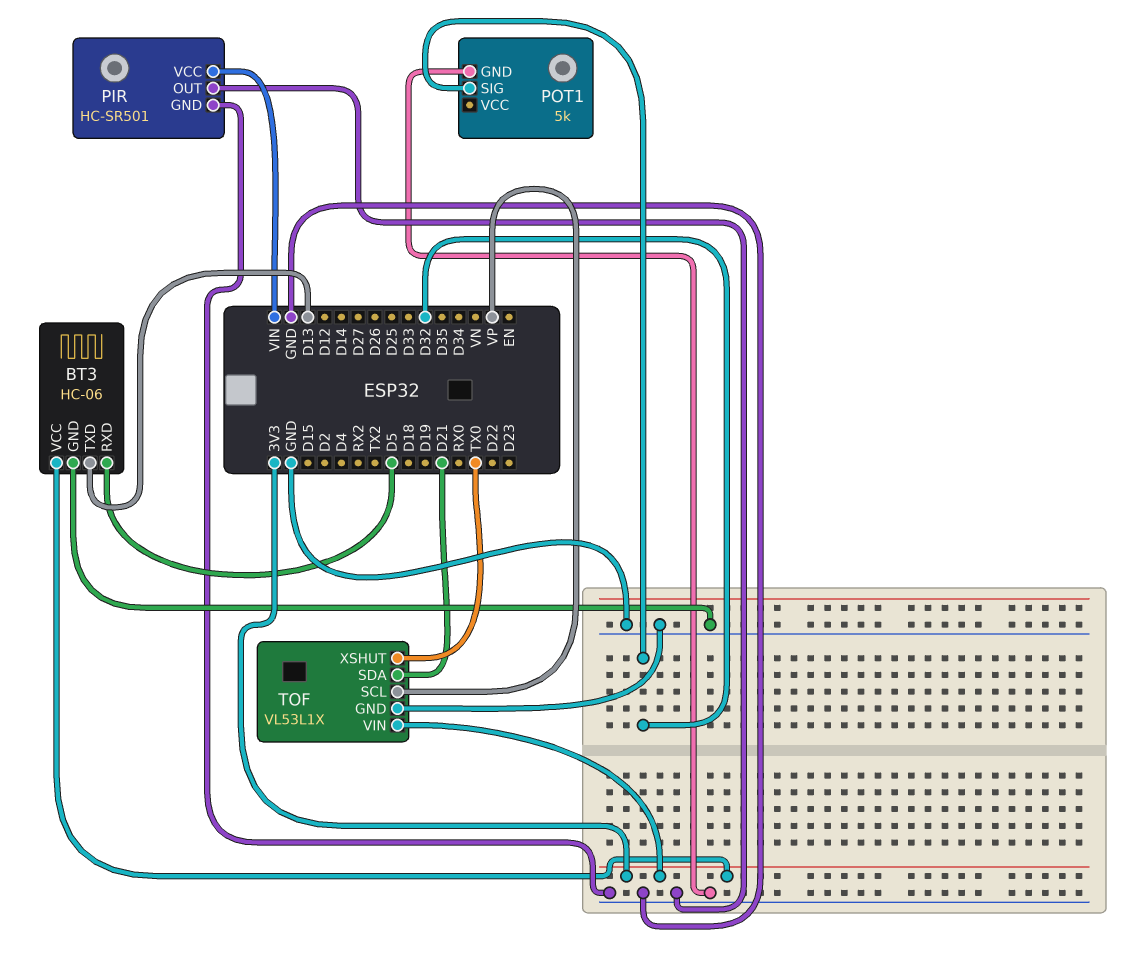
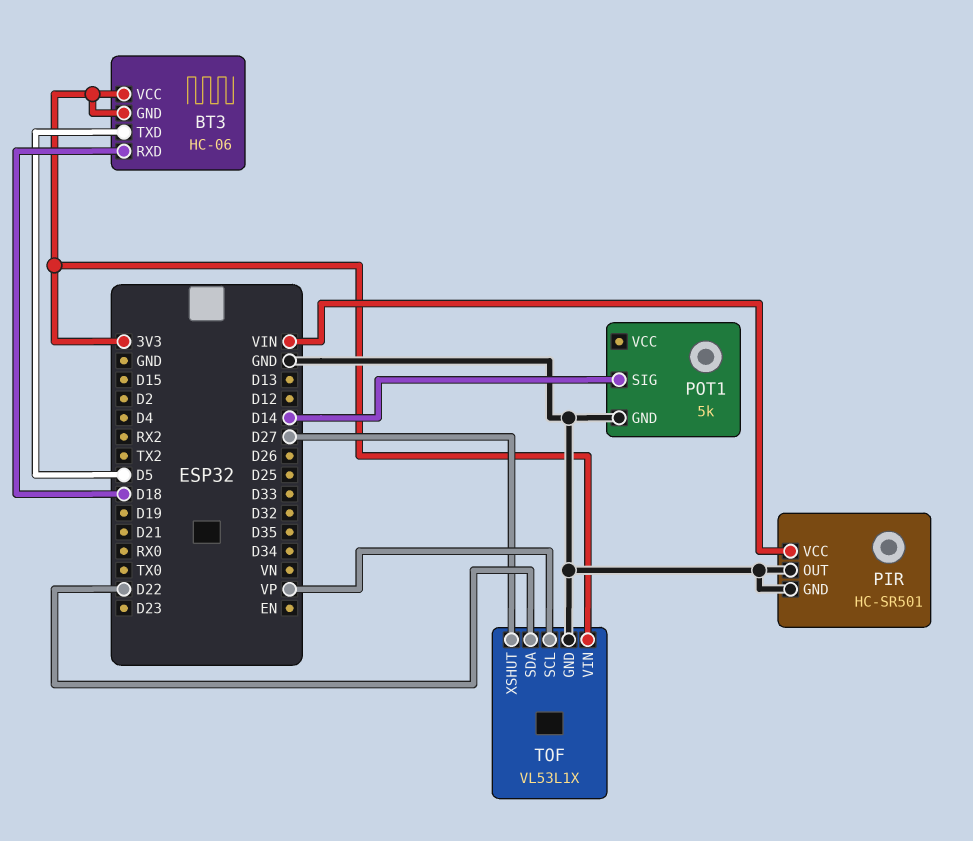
BT3 pin GND: GND -> 3V3
BT3 pin RXD: D5 -> D18
BT3 pin TXD: D13 -> D5
POT1 pin SIG: D32 -> D14
TOF pin SDA: D21 -> D22
TOF pin XSHUT: TX0 -> D27

